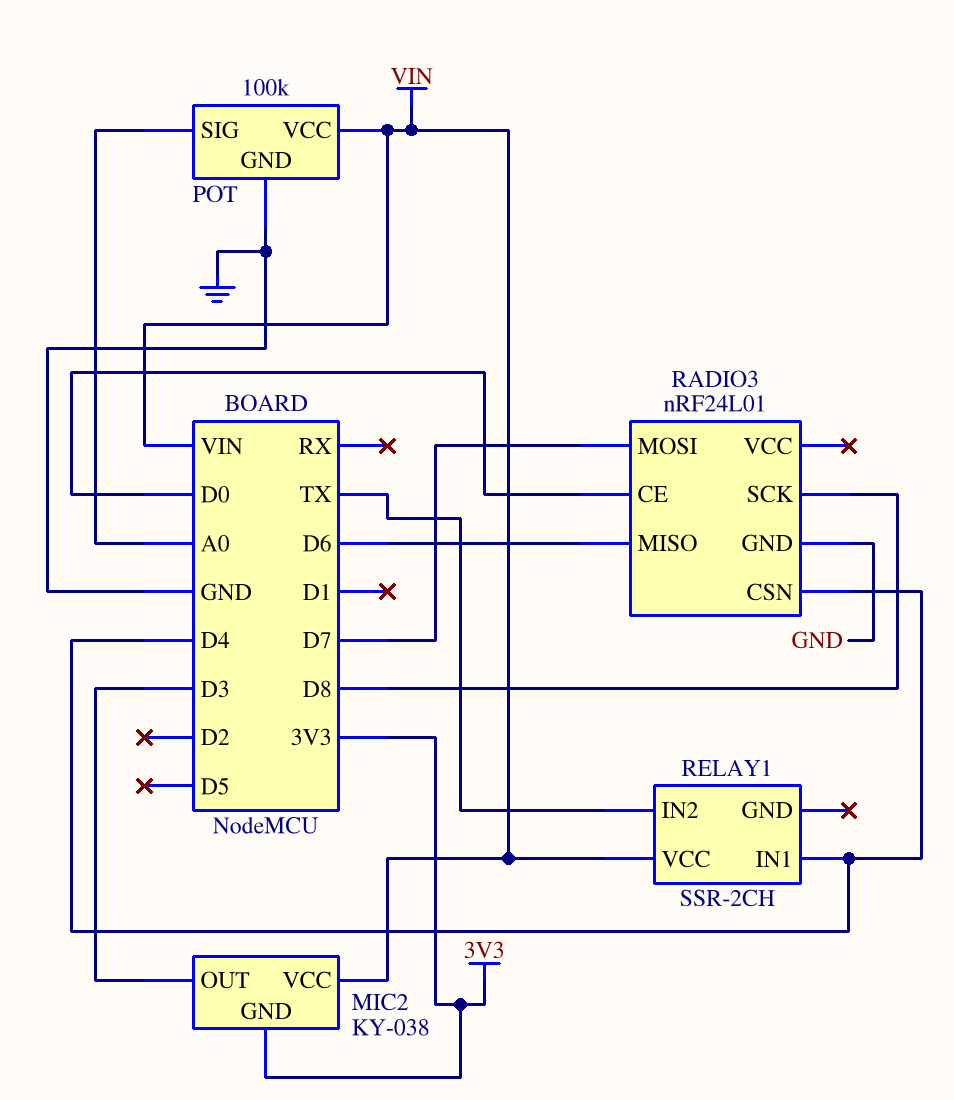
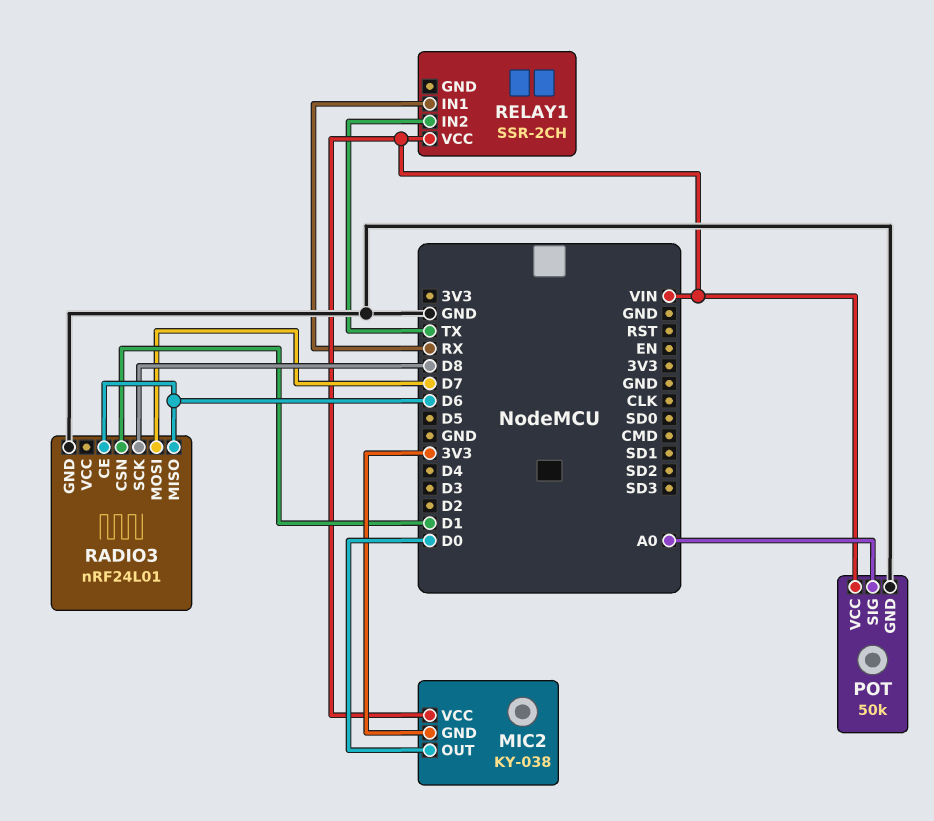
MIC2 pin OUT: D3 -> D0
POT: 100k -> 50k
RADIO3 pin CE: D0 -> D6
RADIO3 pin CSN: D4 -> D1
RELAY1 pin IN1: D4 -> RX

